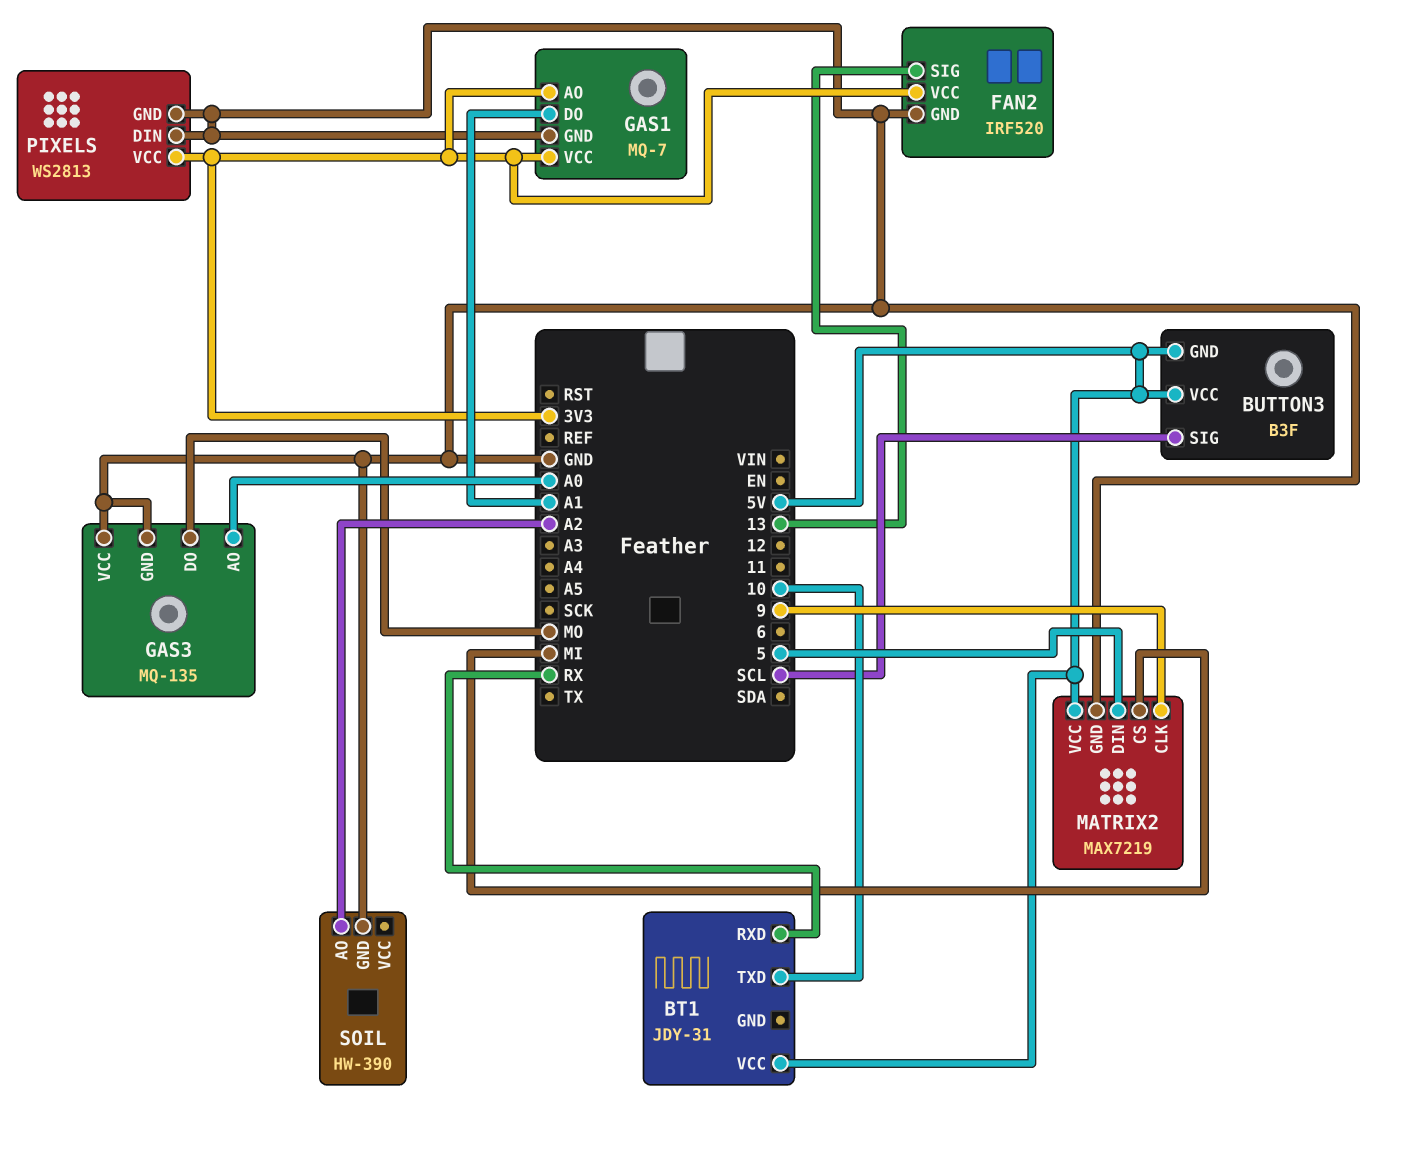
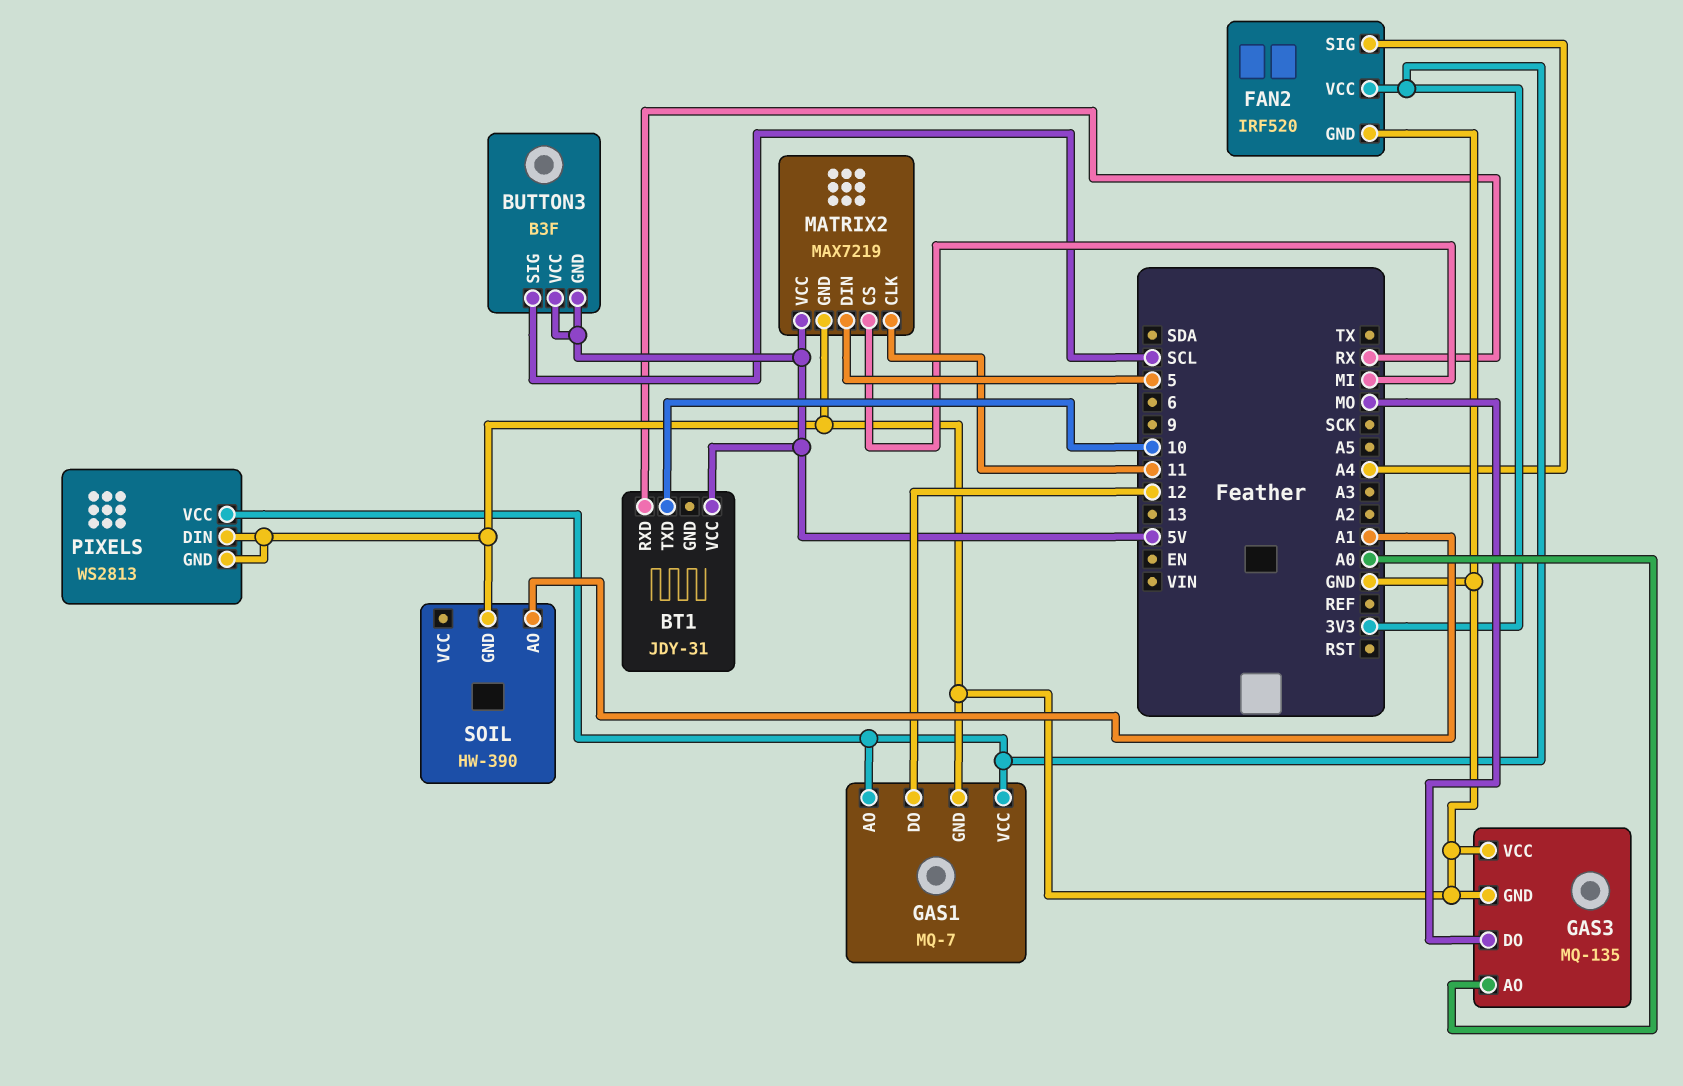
FAN2 pin SIG: 13 -> A4
GAS1 pin DO: A1 -> 12
MATRIX2 pin CLK: 9 -> 11
SOIL pin AO: A2 -> A1

